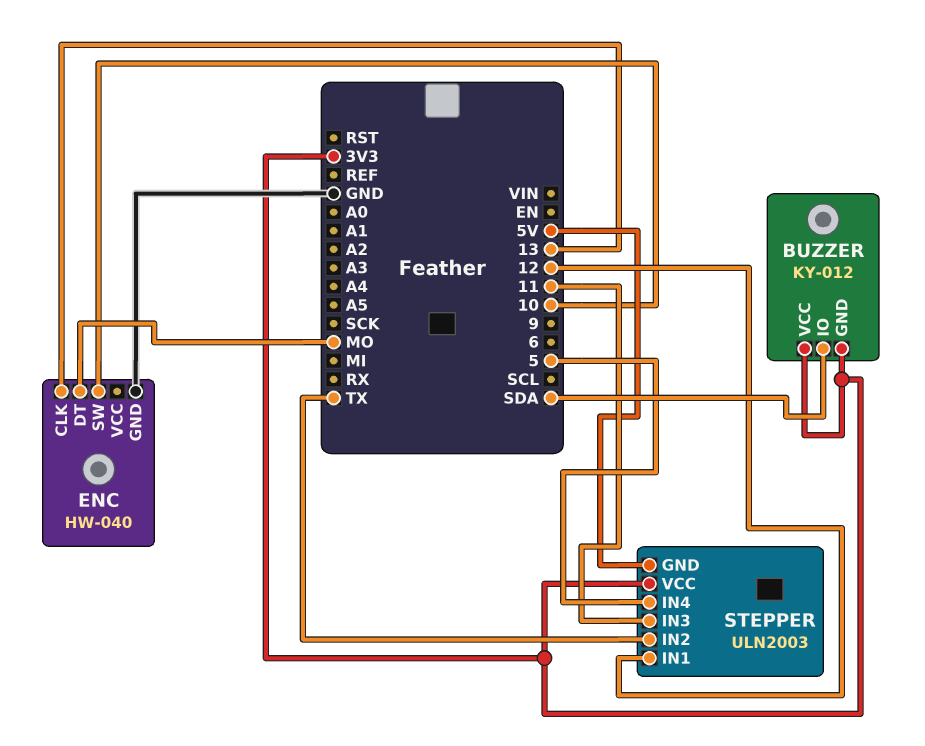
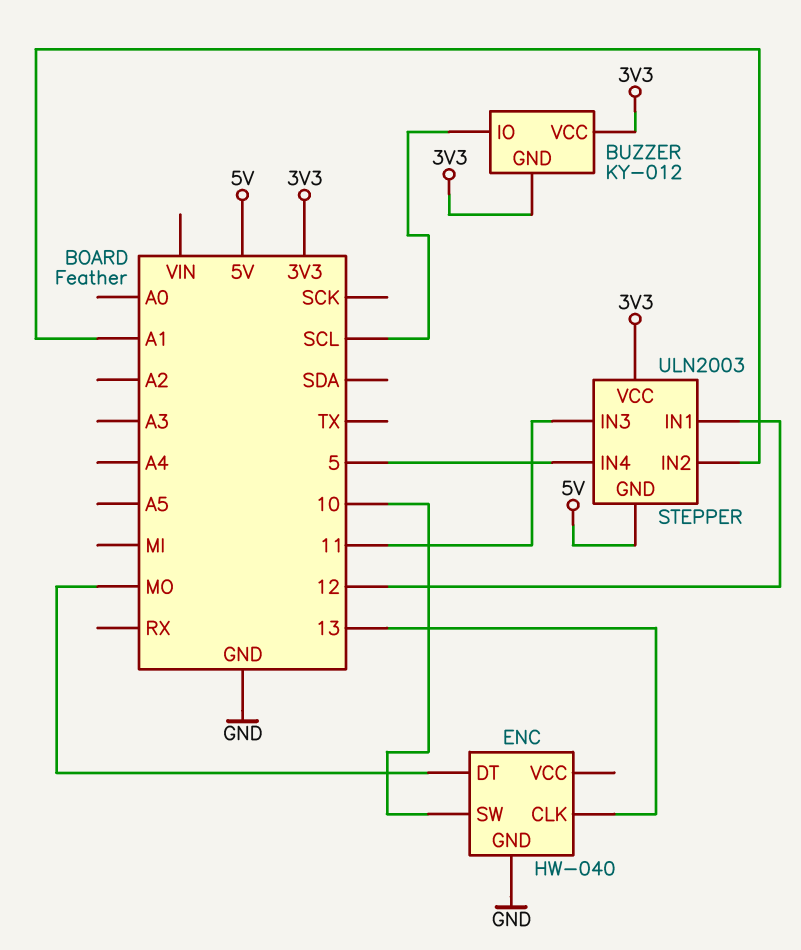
BUZZER pin IO: SDA -> SCL
STEPPER pin IN2: TX -> A1

